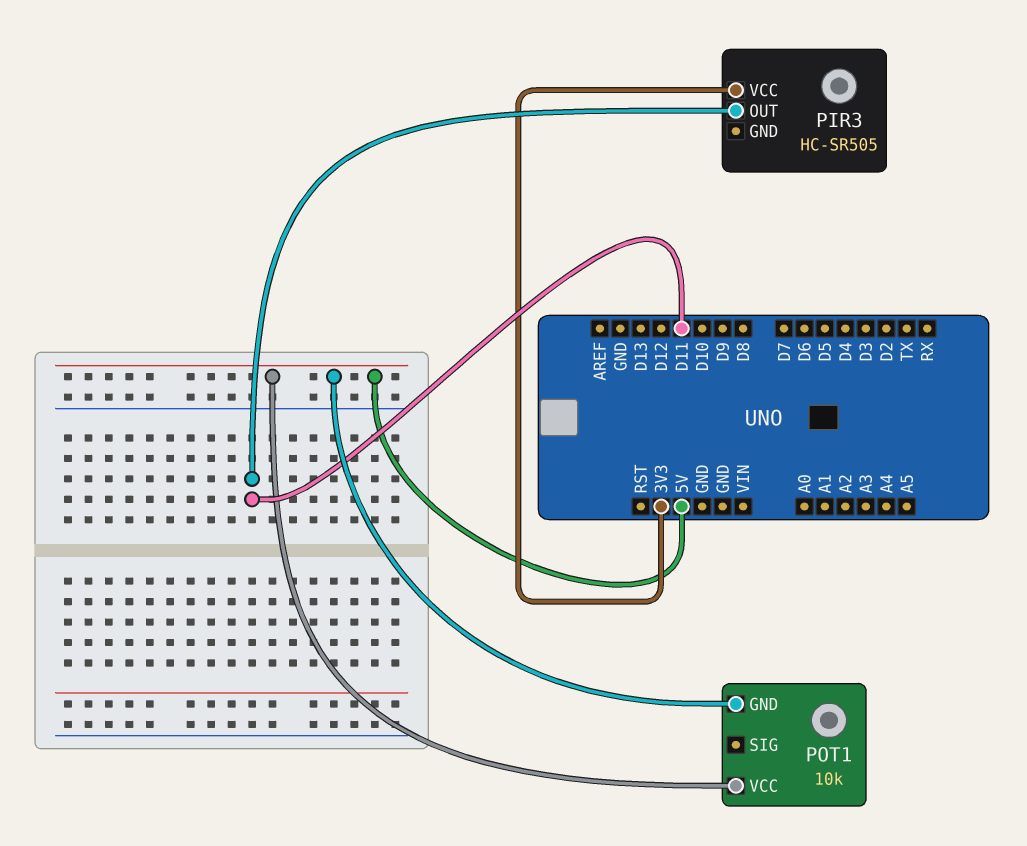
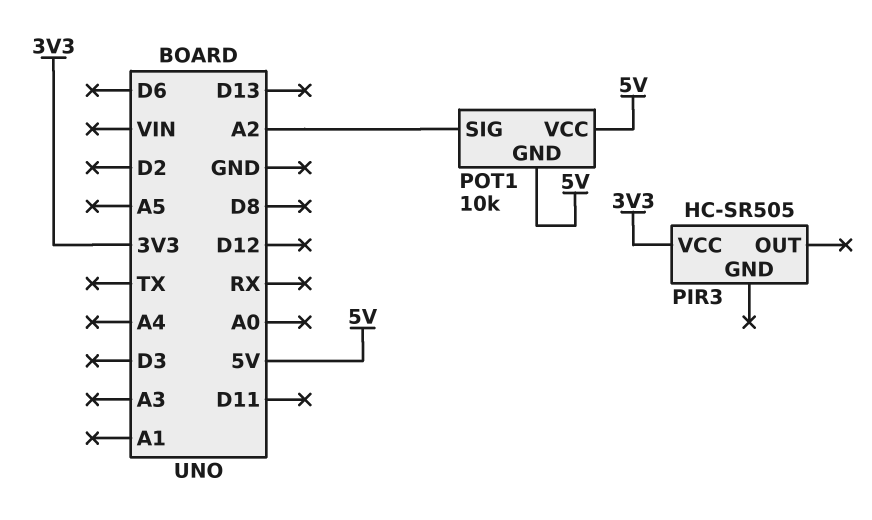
PIR3 pin OUT: D11 -> none
POT1 pin SIG: none -> A2

